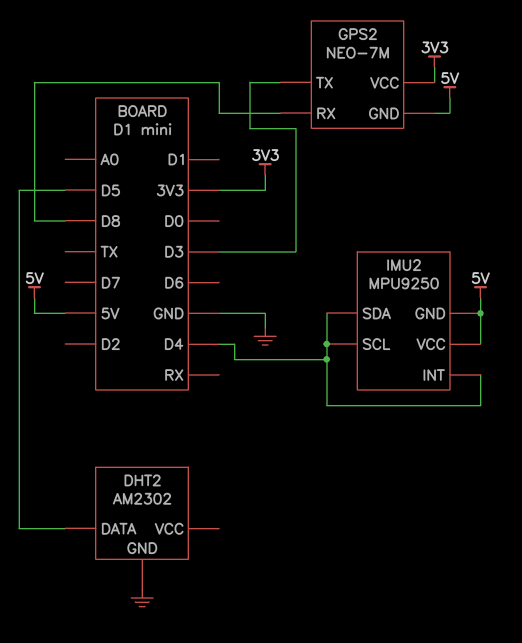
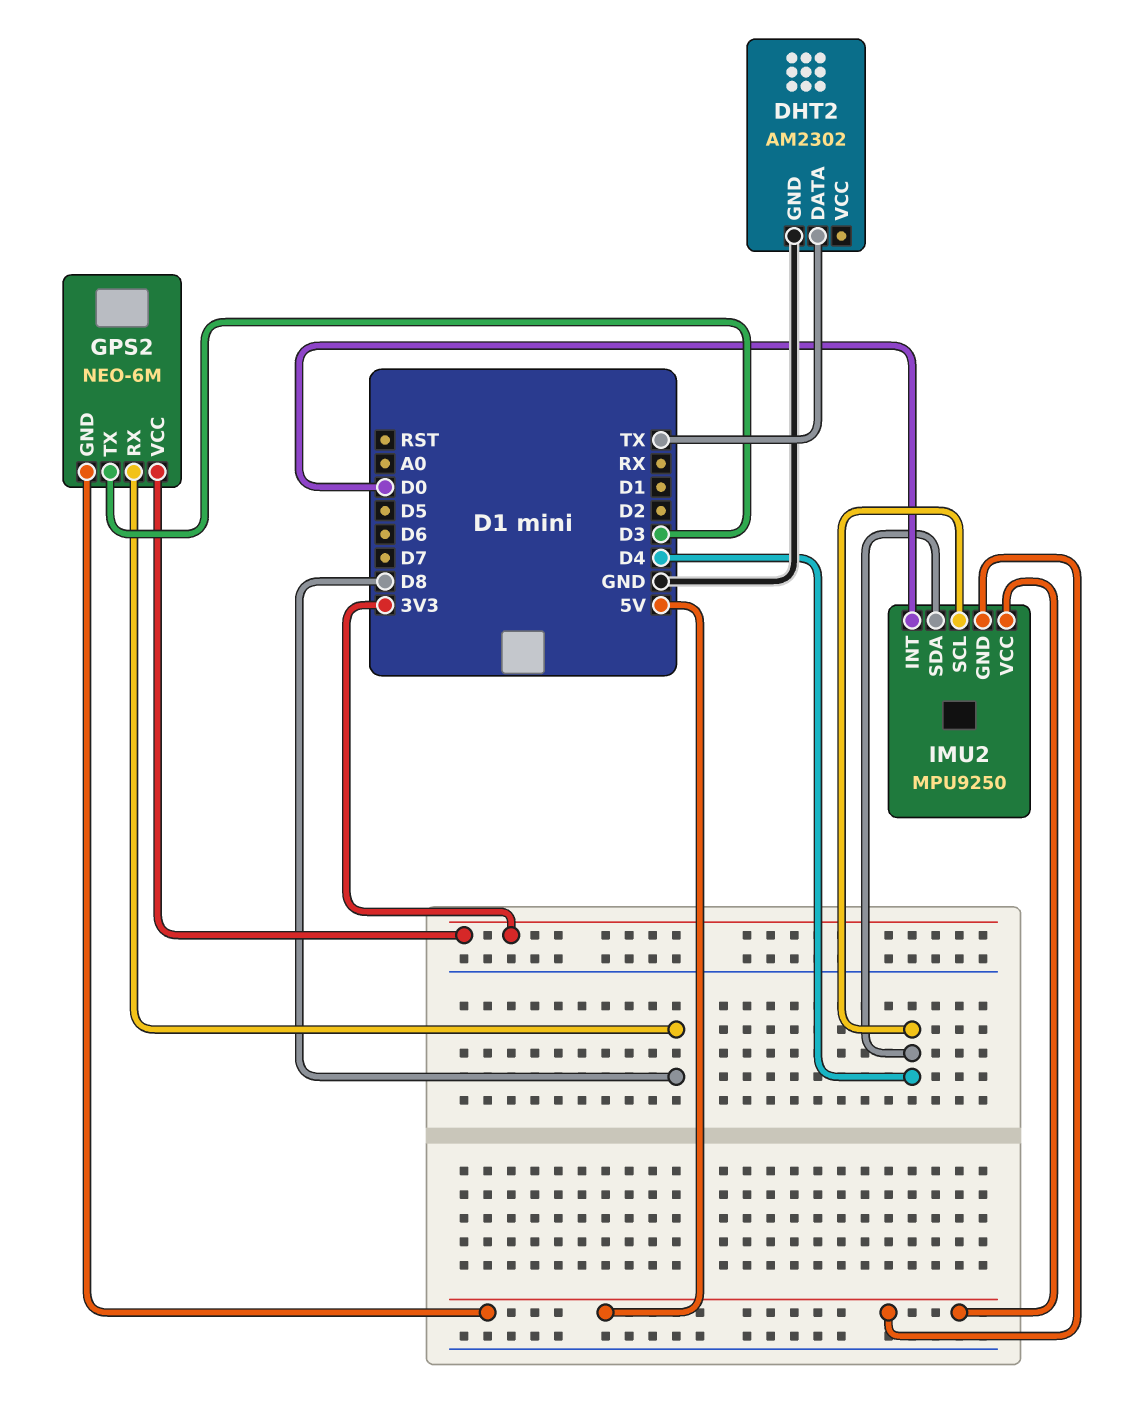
DHT2 pin DATA: D5 -> TX
GPS2: NEO-7M -> NEO-6M
IMU2 pin INT: D4 -> D0

